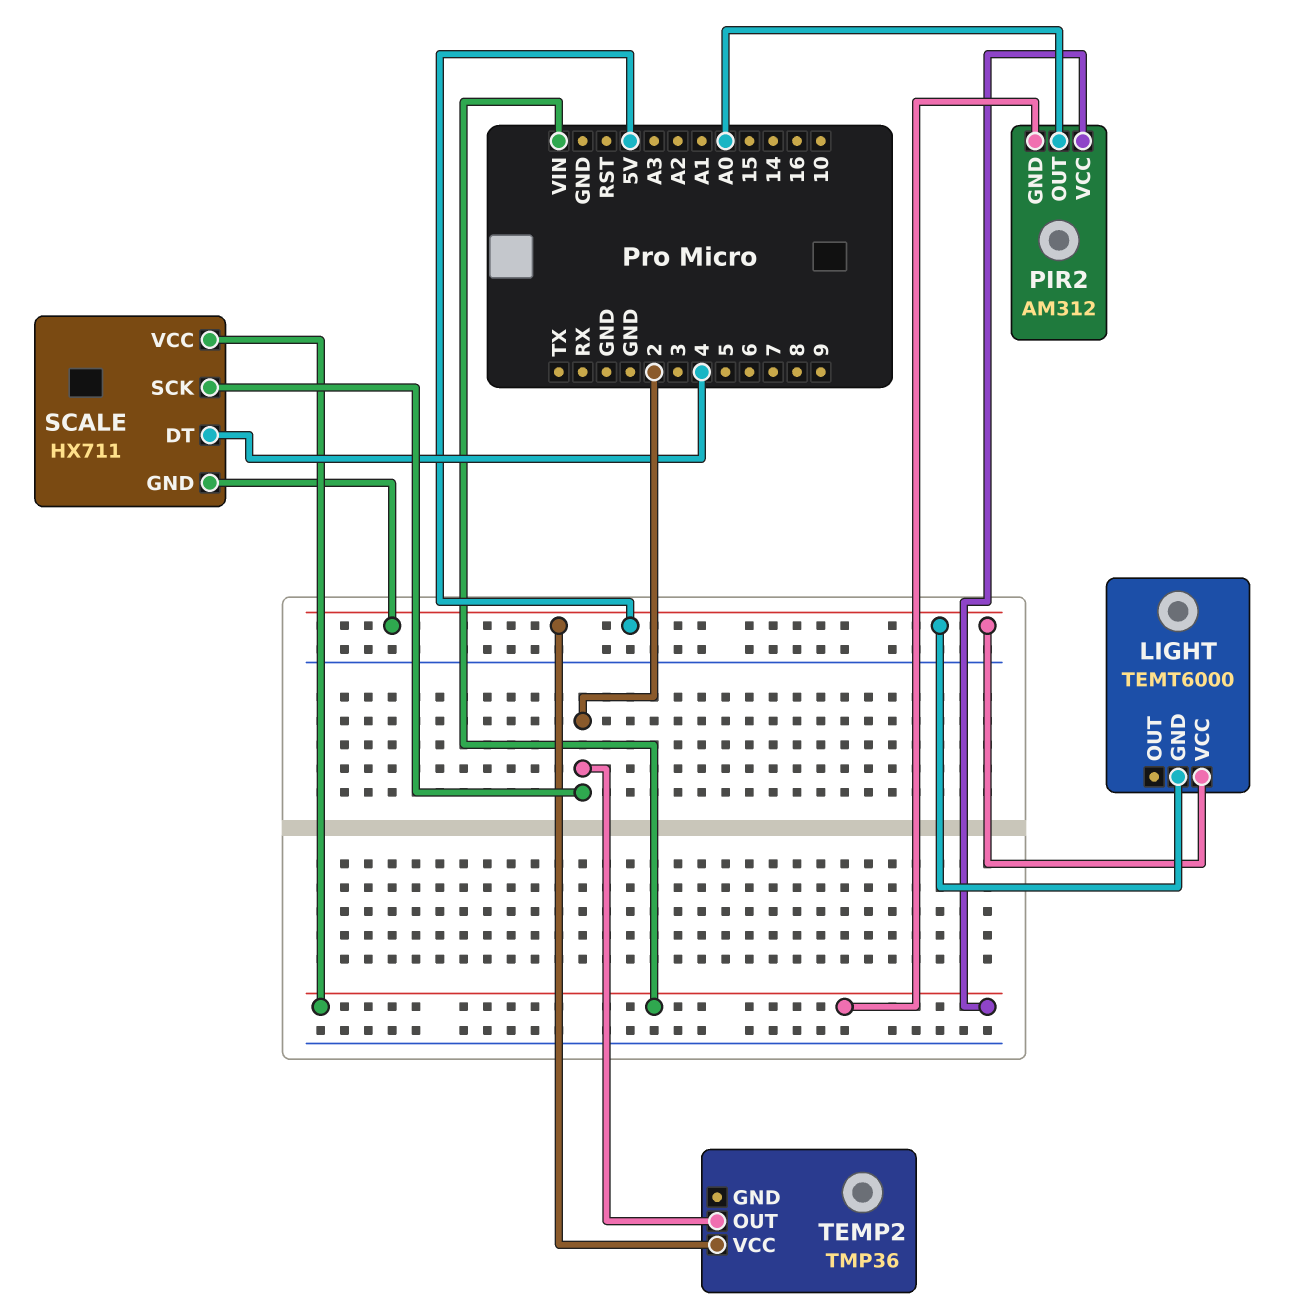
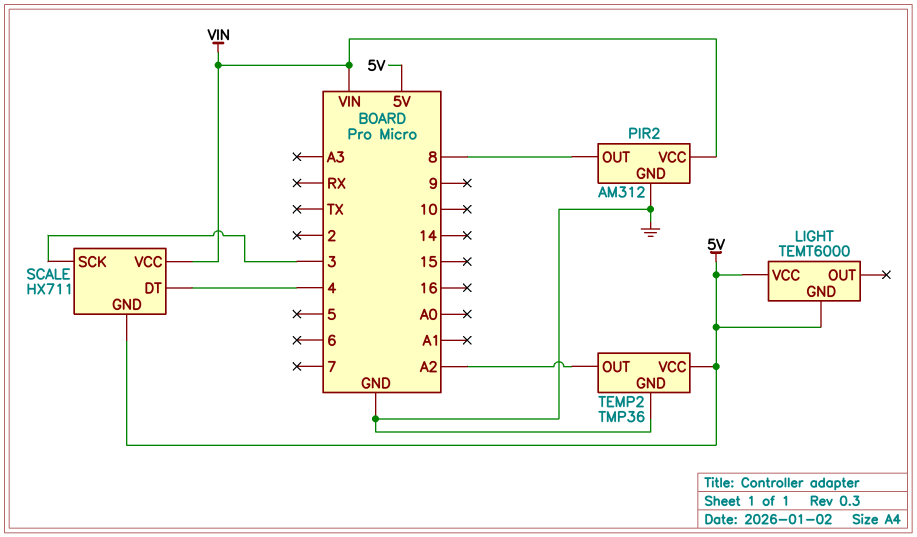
PIR2 pin GND: VIN -> GND
PIR2 pin OUT: A0 -> 8
SCALE pin SCK: 2 -> 3
TEMP2 pin GND: none -> GND
TEMP2 pin OUT: 2 -> A2

